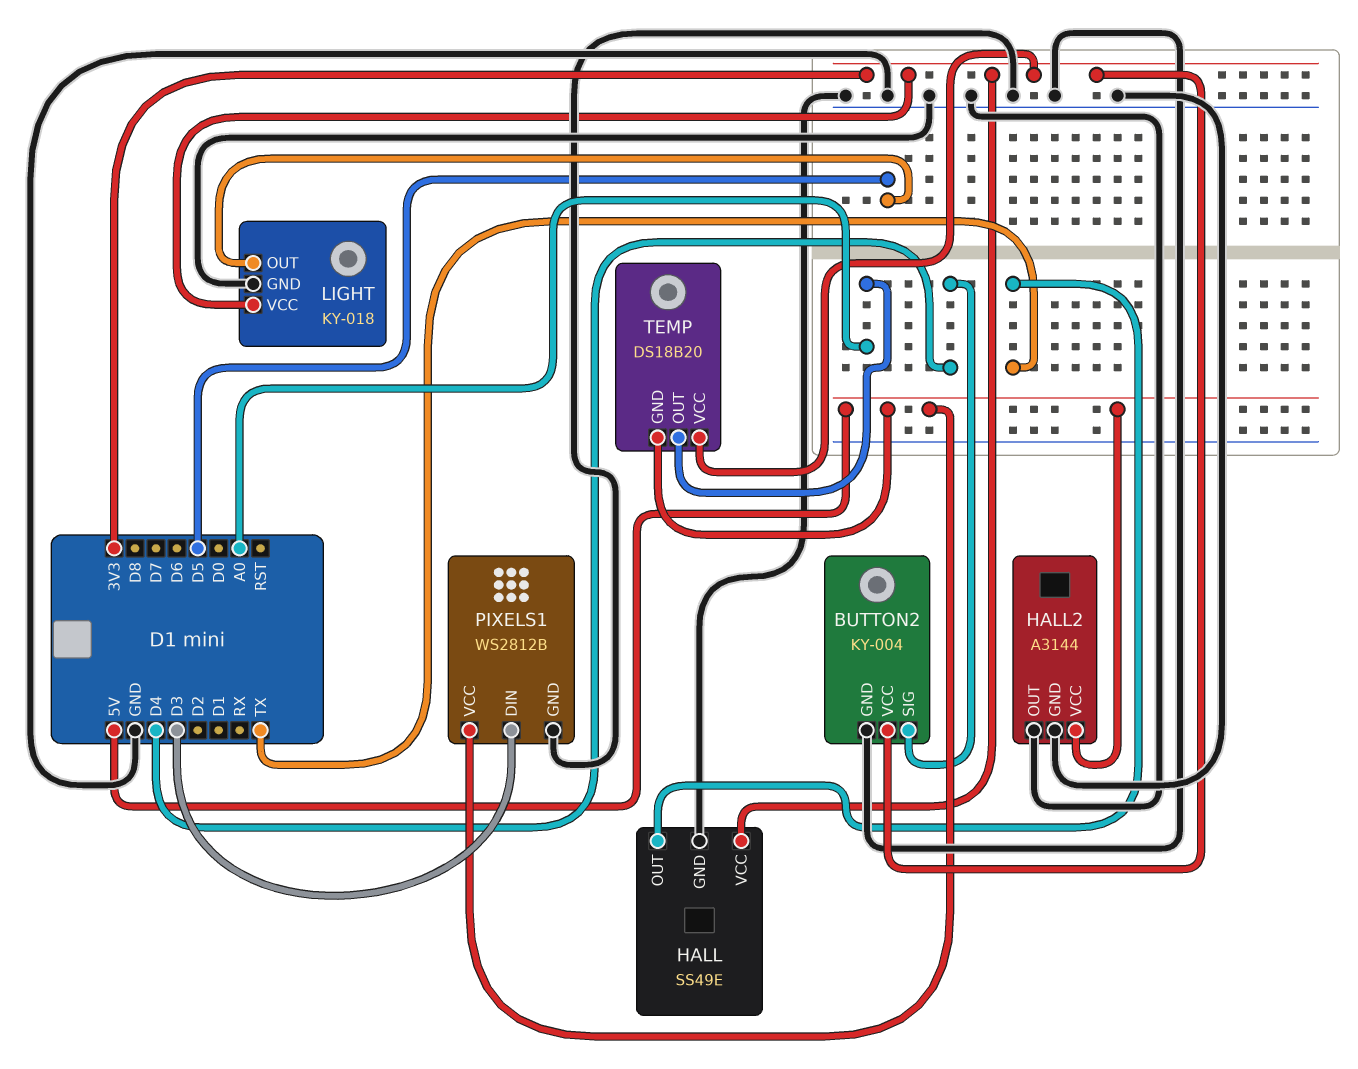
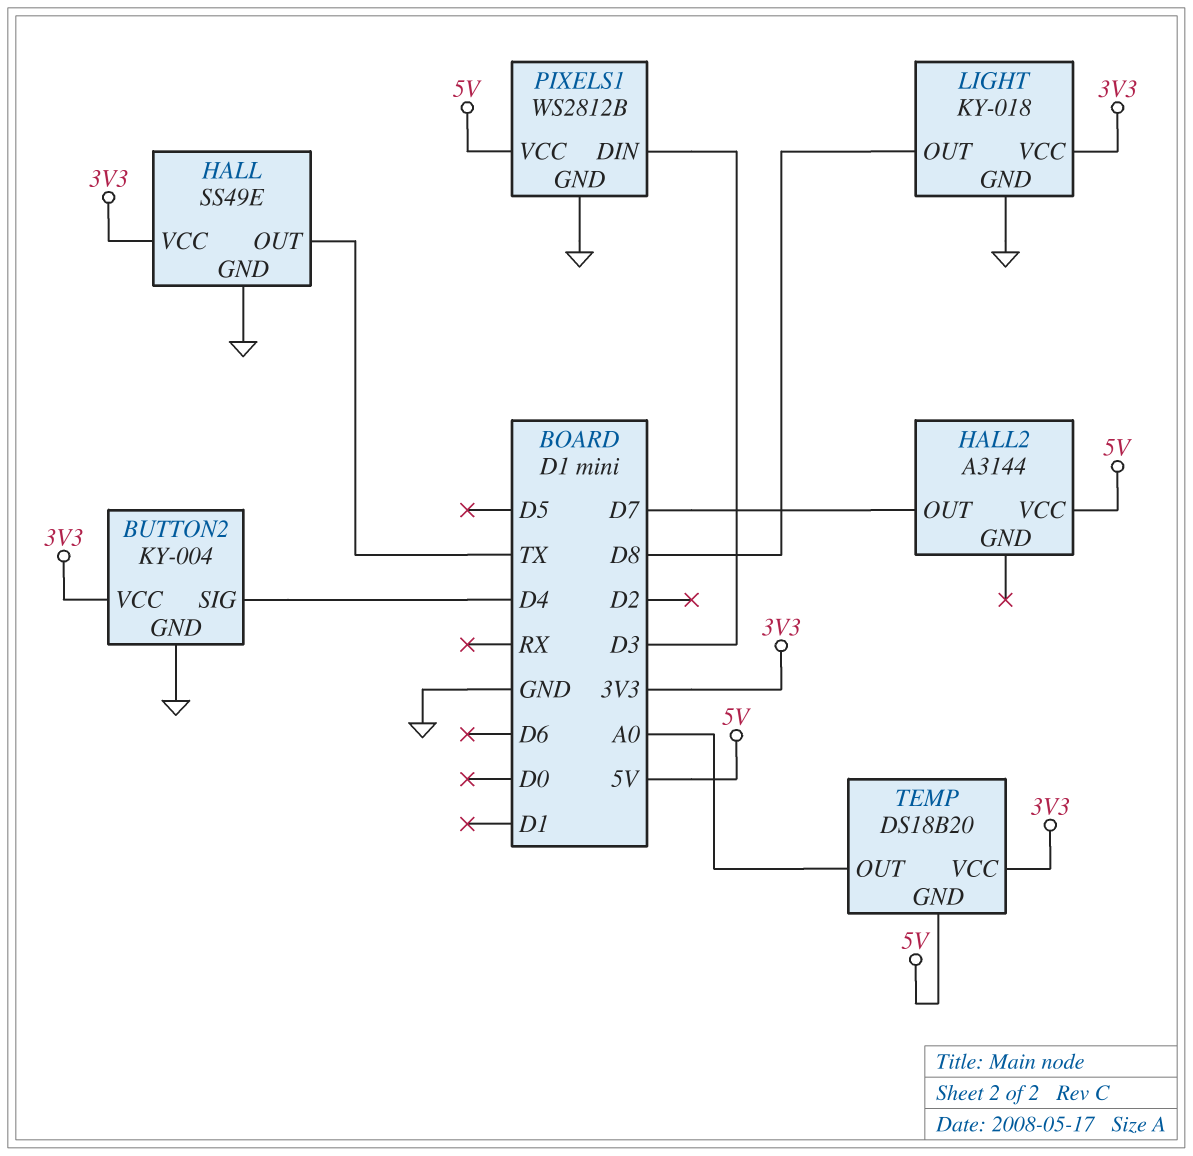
HALL2 pin GND: GND -> none
HALL2 pin OUT: GND -> D7
LIGHT pin OUT: D5 -> D8

